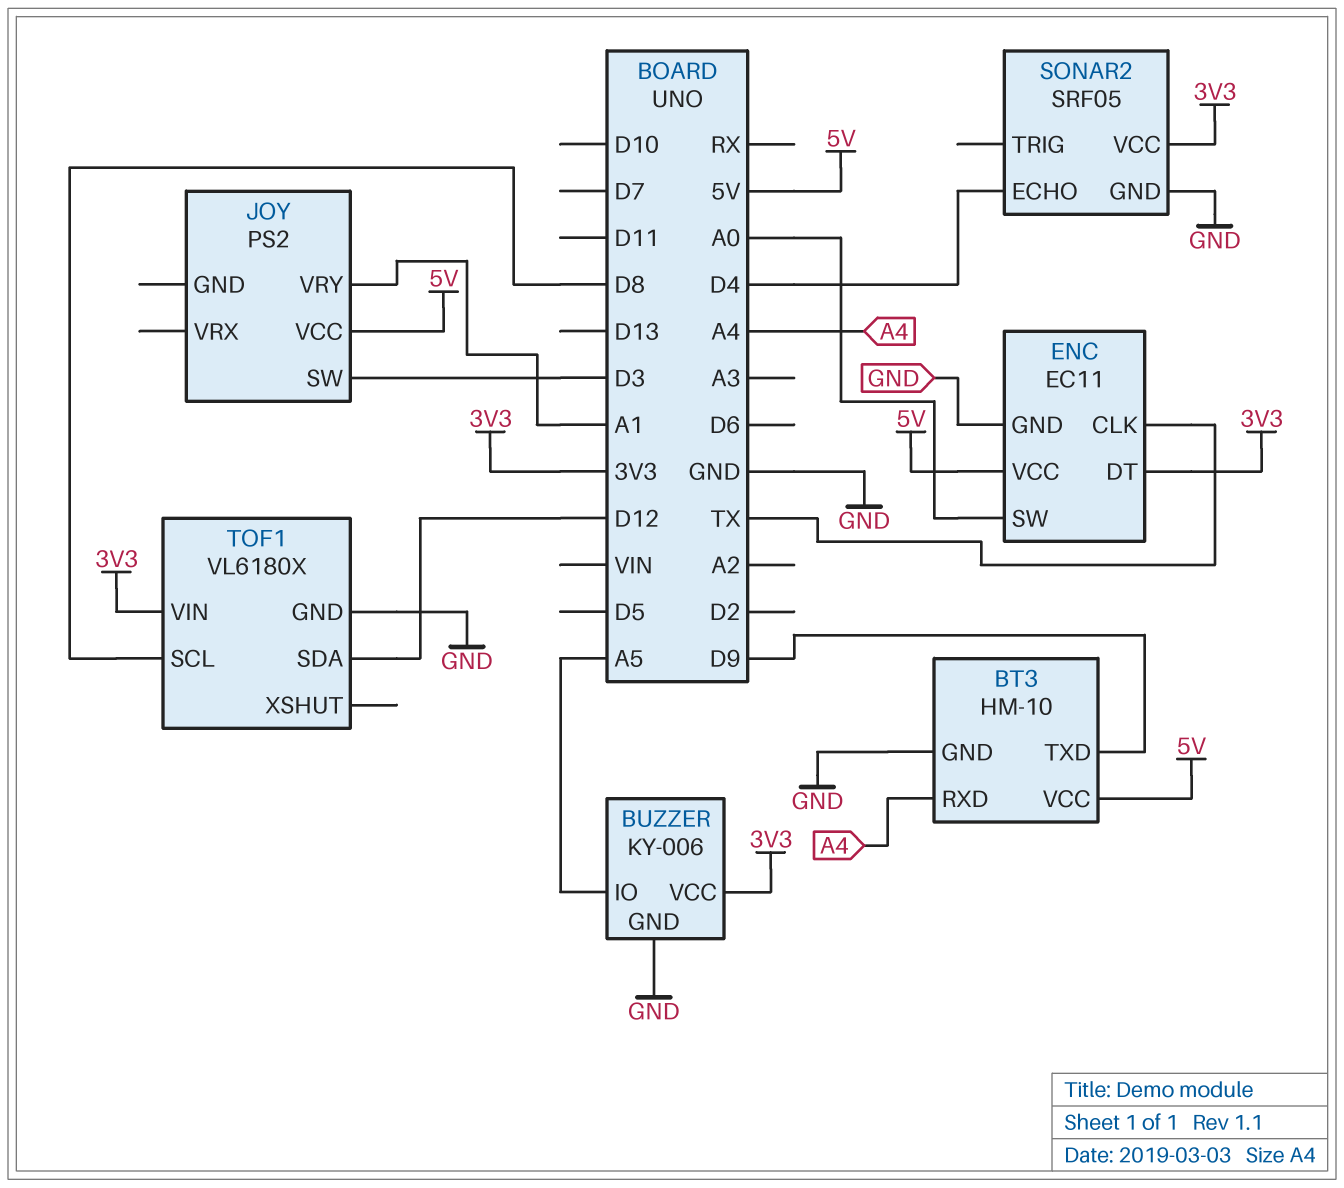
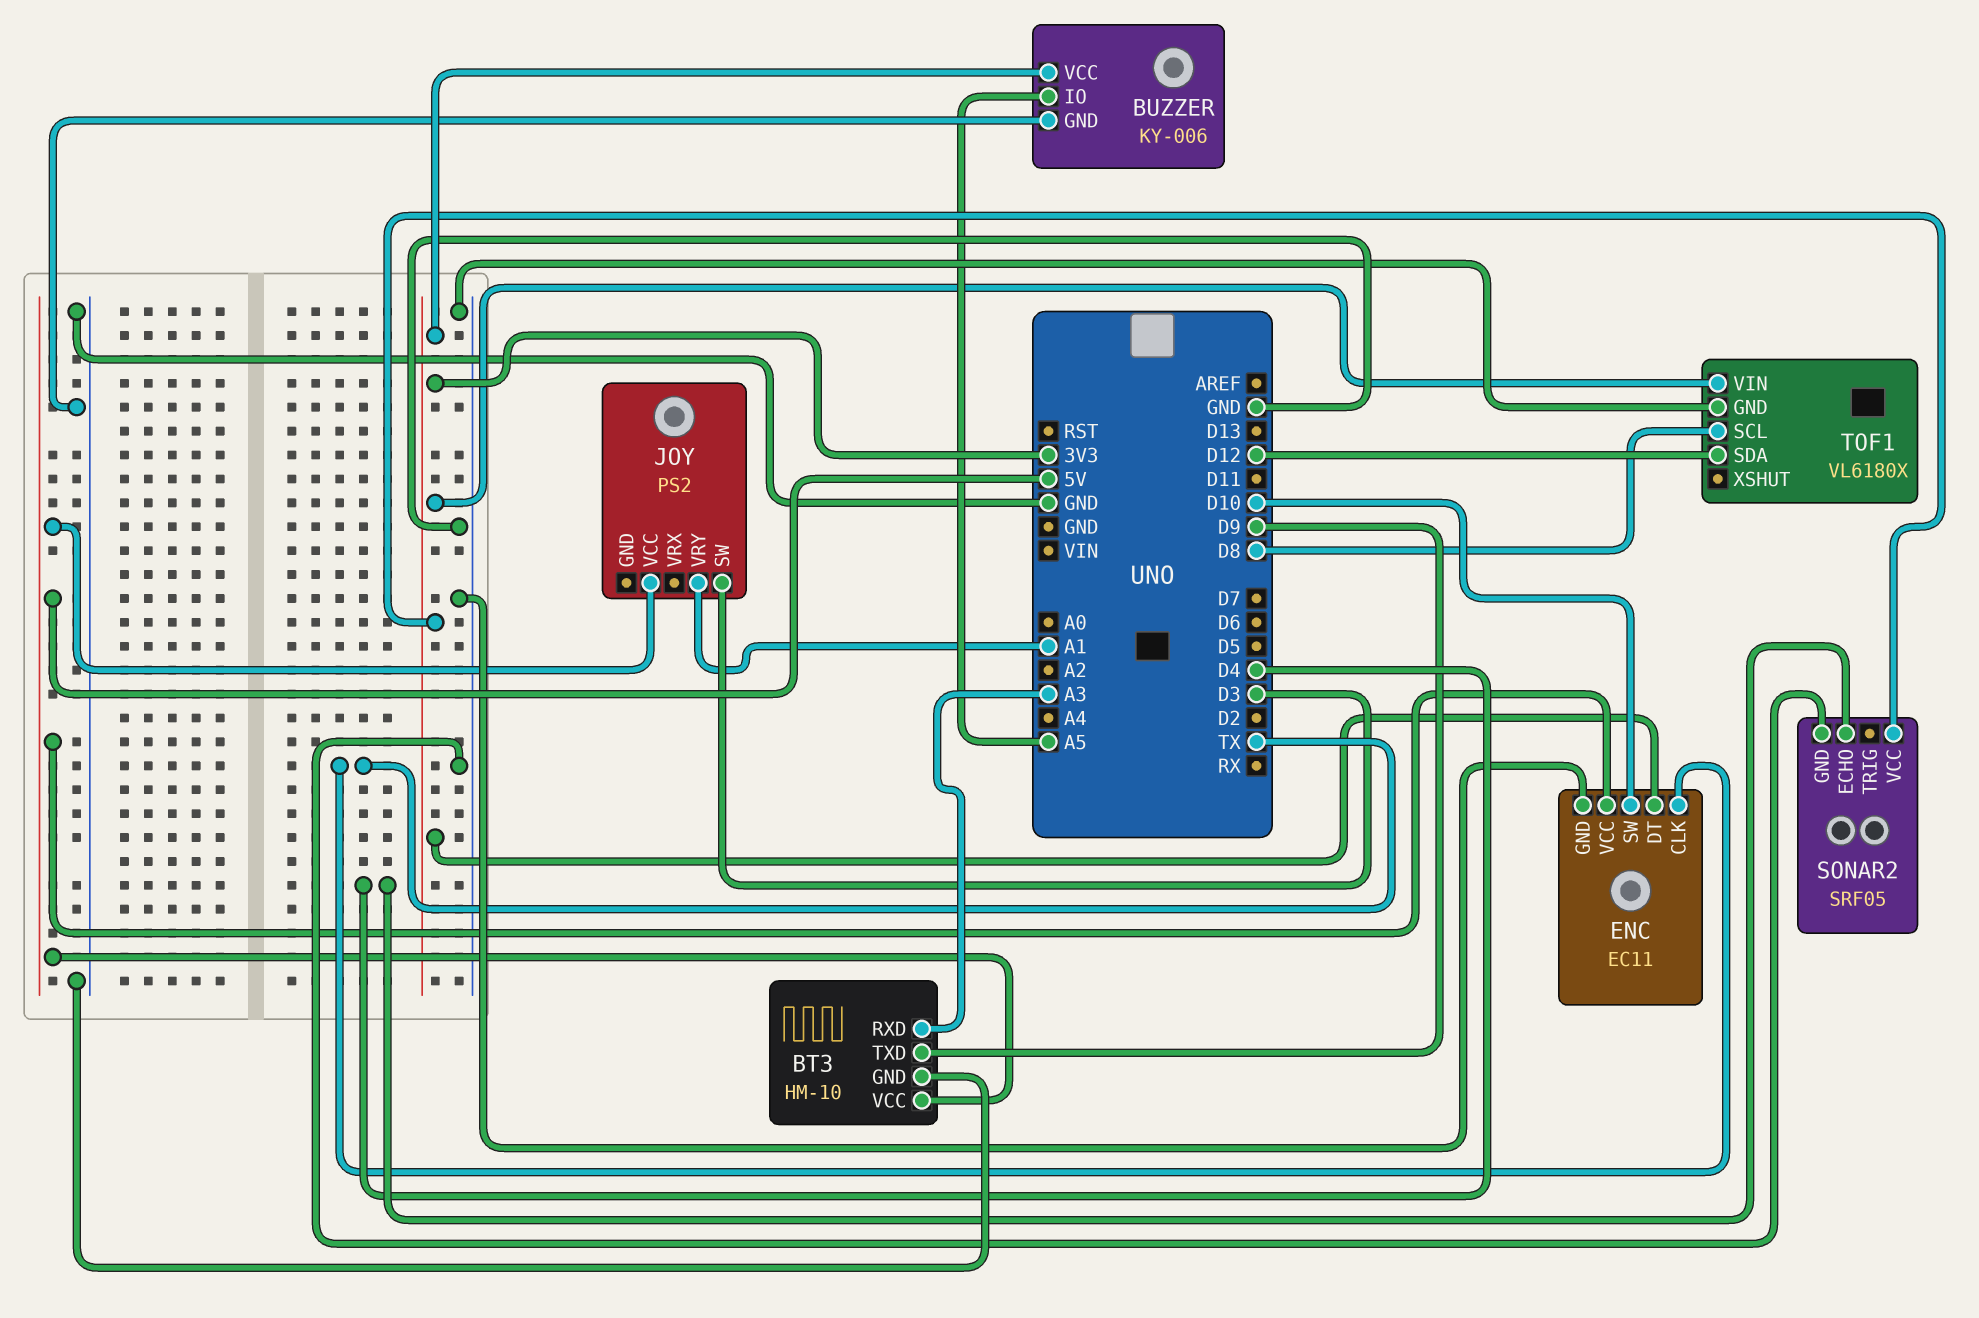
BT3 pin RXD: A4 -> A3
ENC pin SW: A0 -> D10

